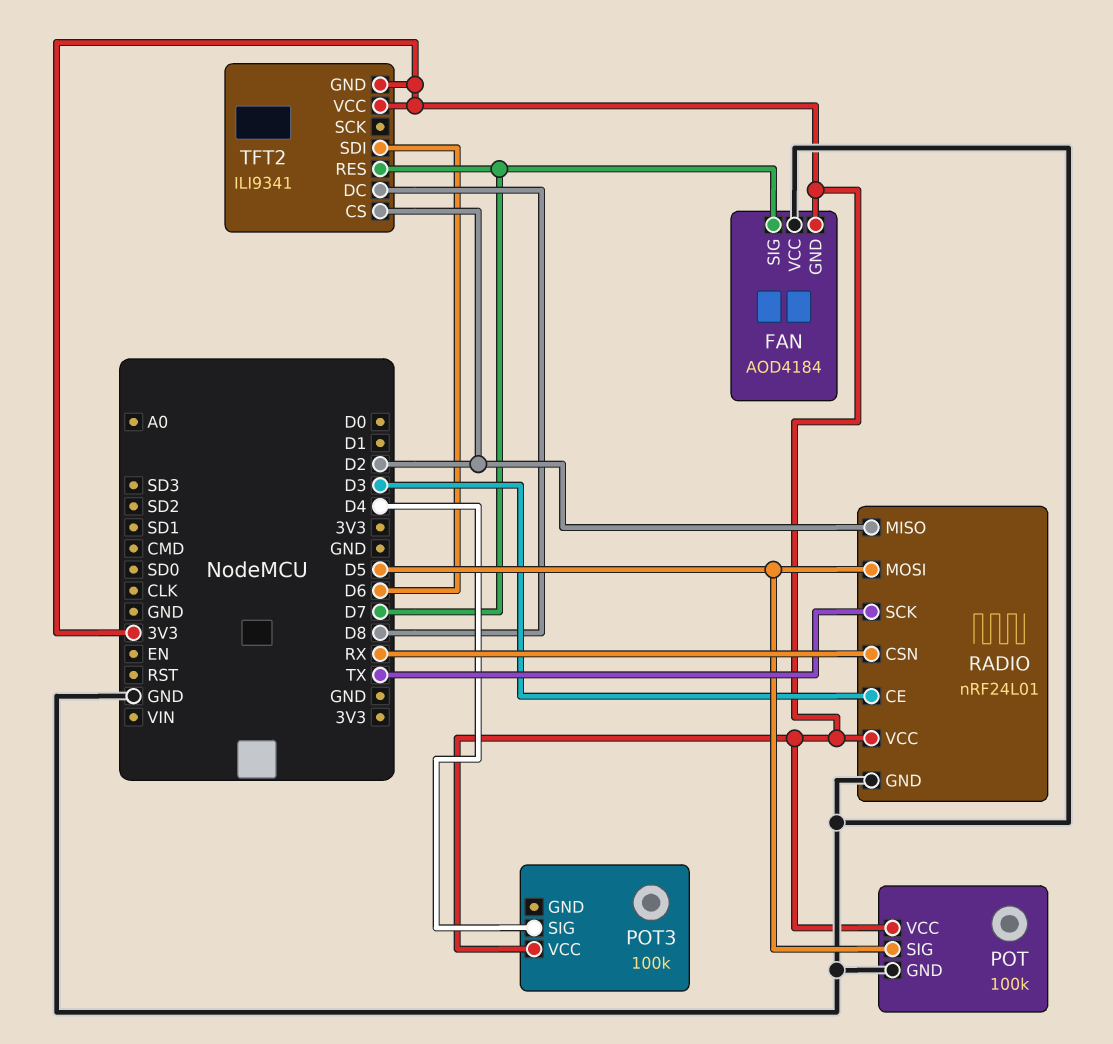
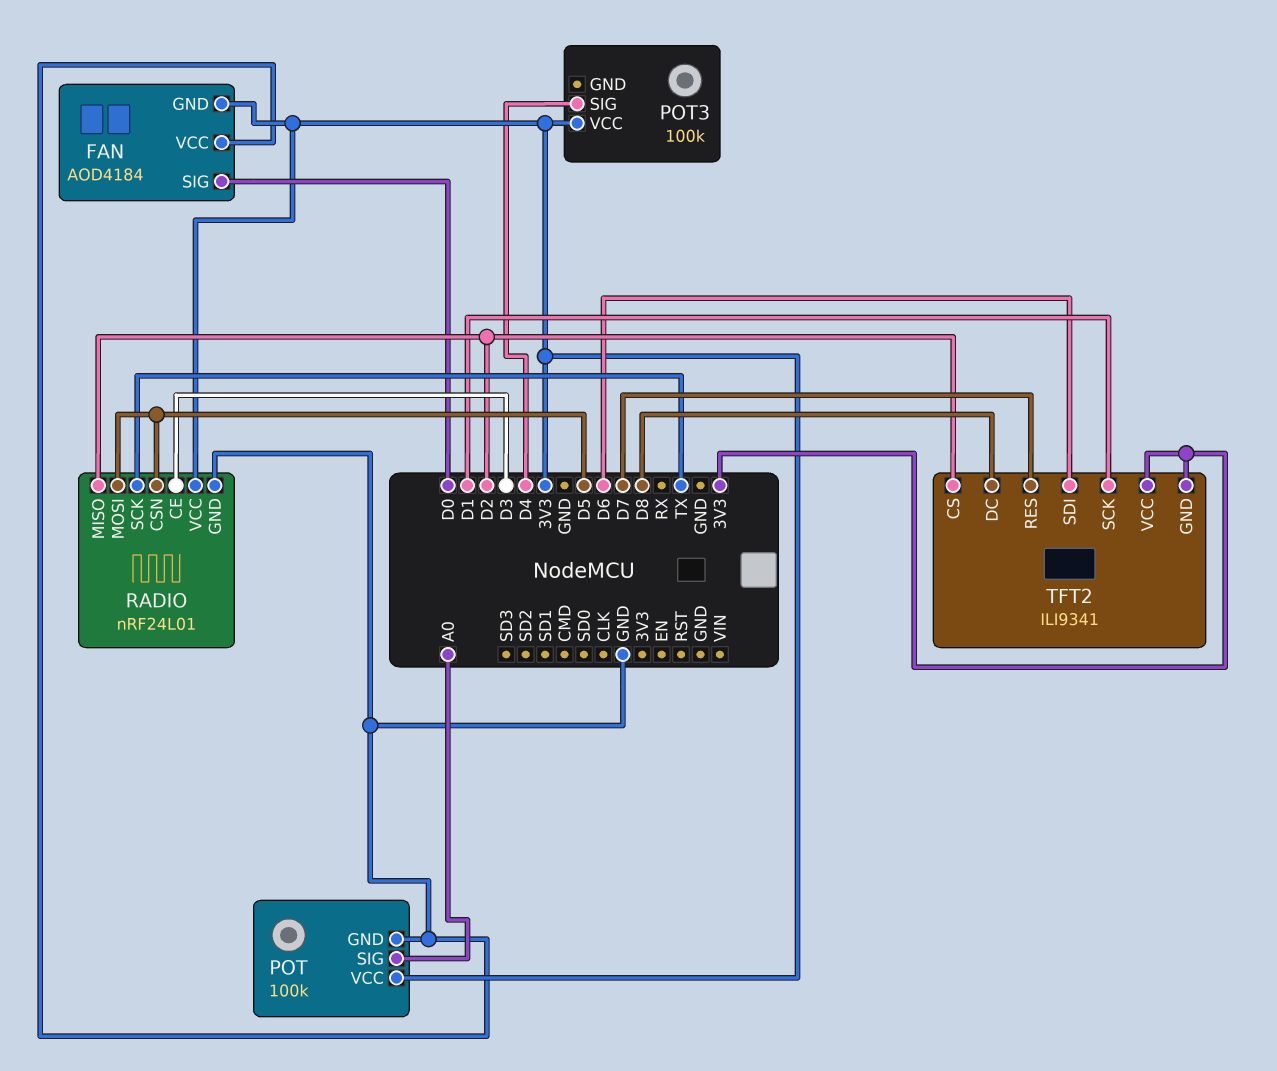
FAN pin SIG: D7 -> D0
POT pin SIG: D5 -> A0
RADIO pin CSN: RX -> D5
TFT2 pin SCK: none -> D1

